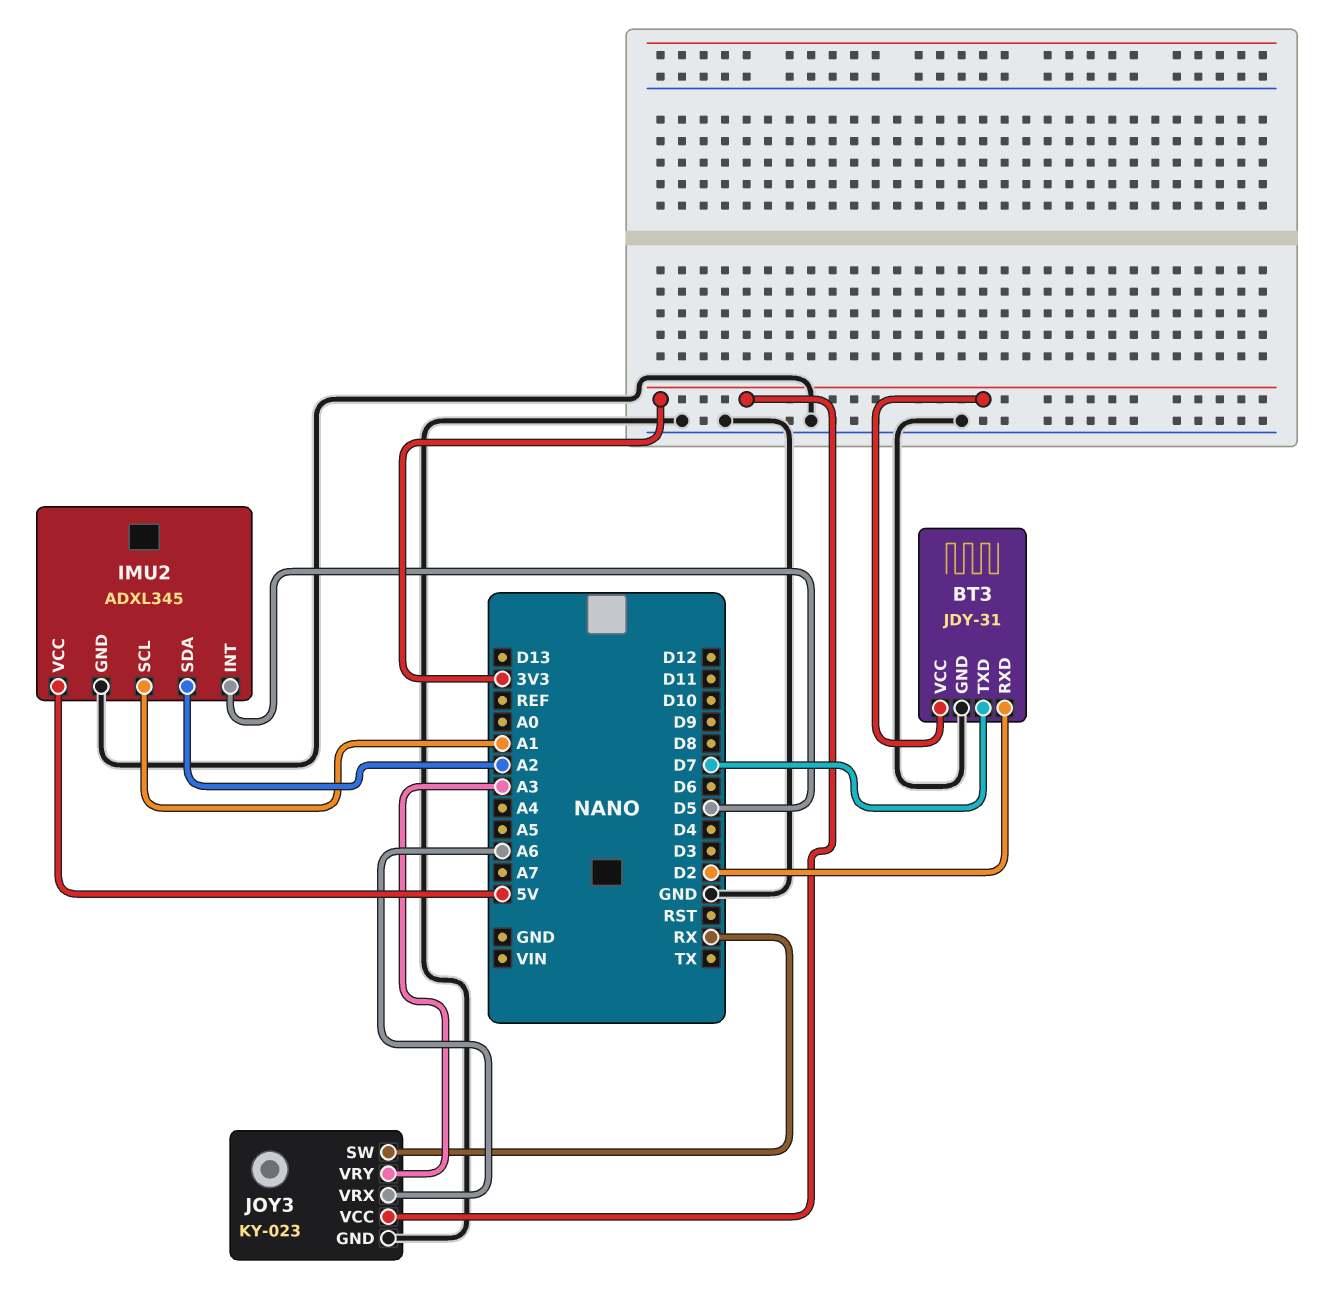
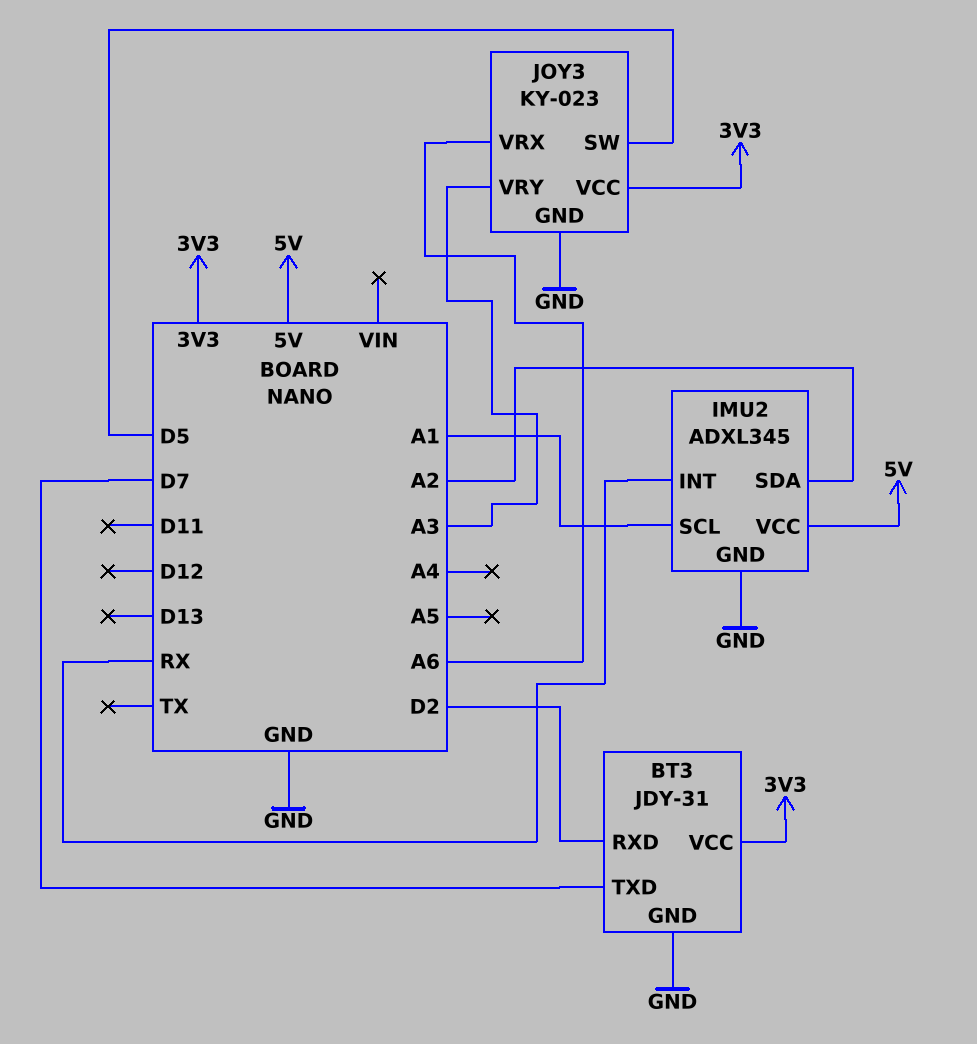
IMU2 pin INT: D5 -> RX
JOY3 pin SW: RX -> D5

